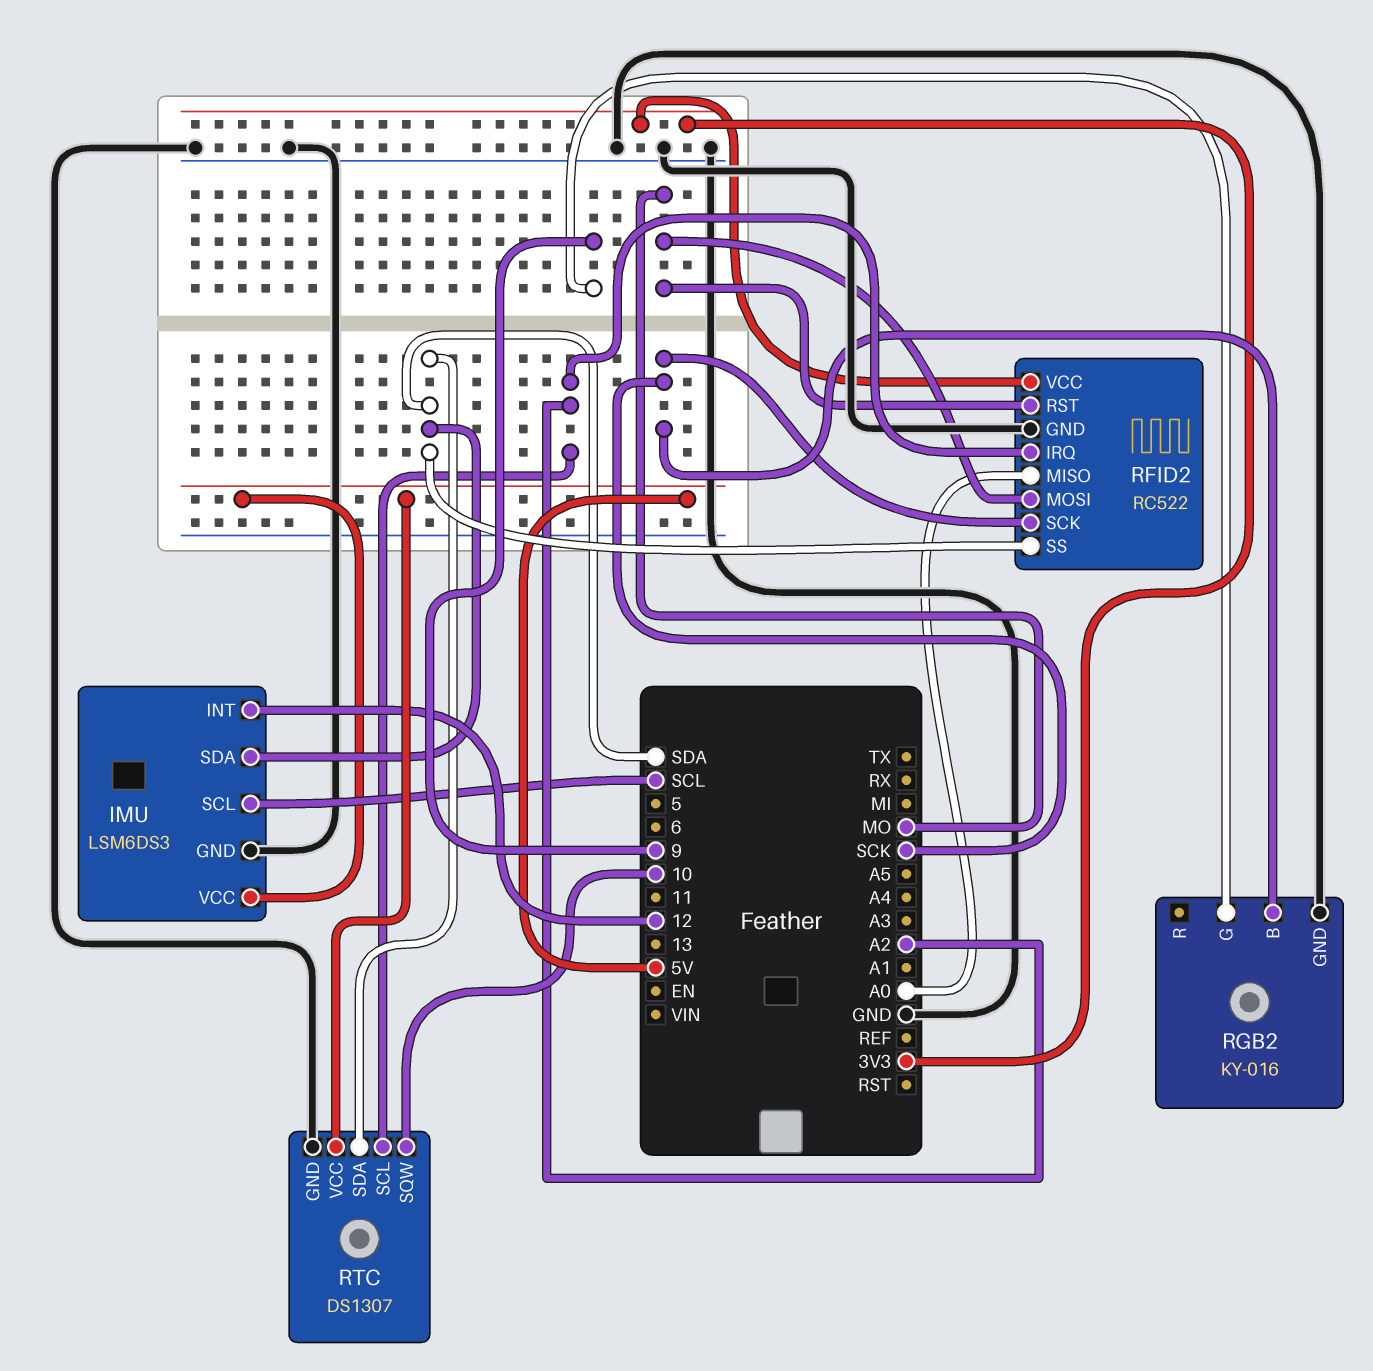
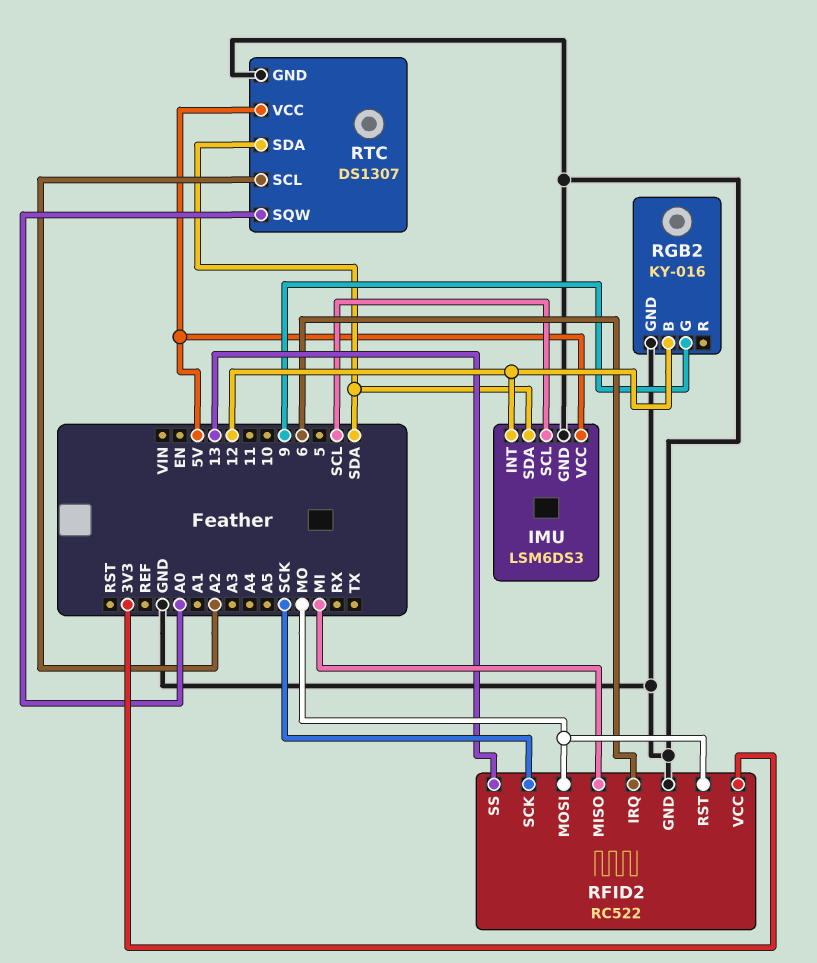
RFID2 pin IRQ: A2 -> 6
RFID2 pin MISO: A0 -> MI
RFID2 pin SS: SDA -> 13
RGB2 pin B: SCK -> 12
RTC pin SQW: 10 -> A0

